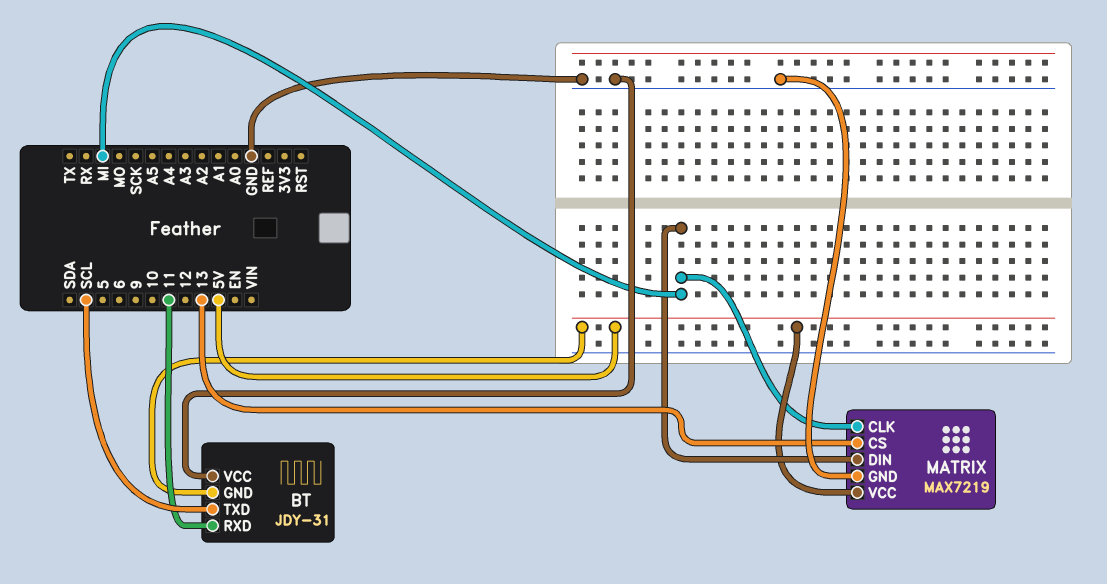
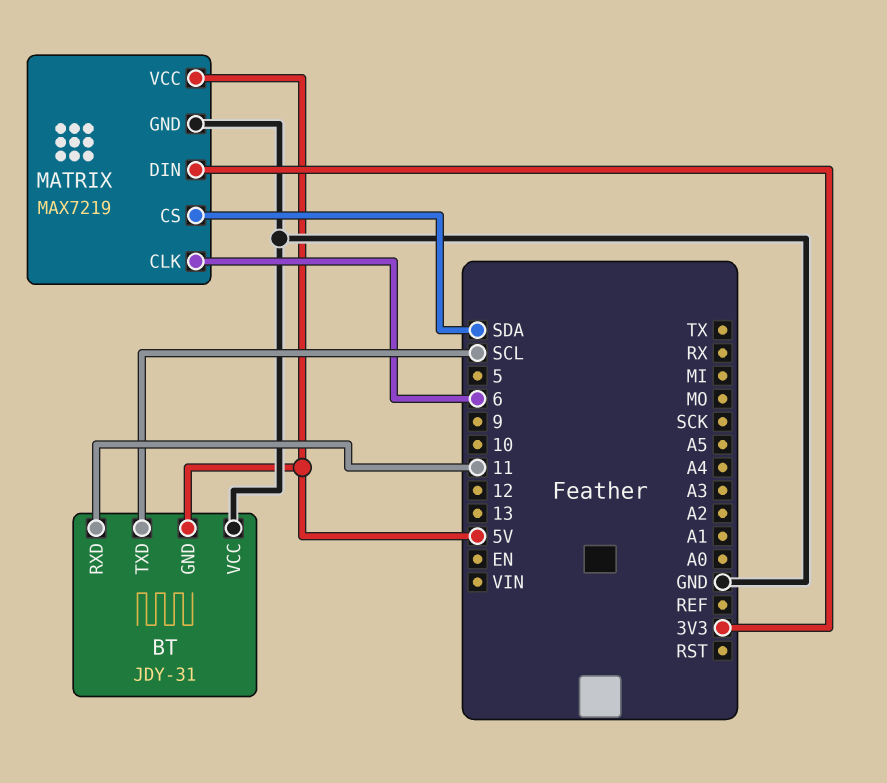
MATRIX pin CLK: MI -> 6
MATRIX pin CS: 13 -> SDA
MATRIX pin DIN: MI -> 3V3

